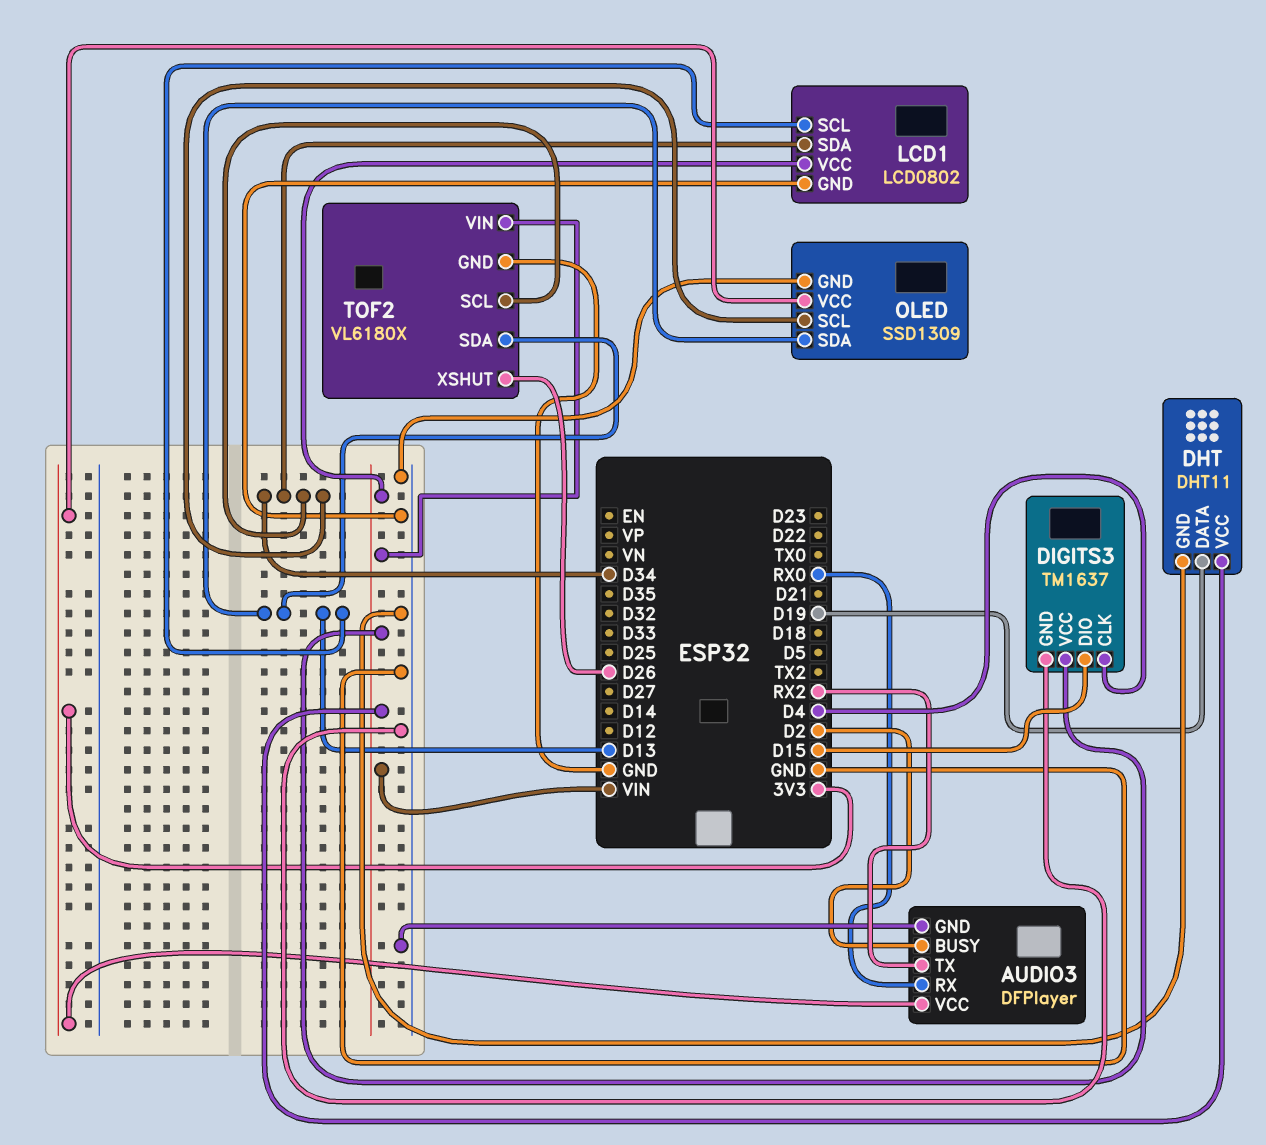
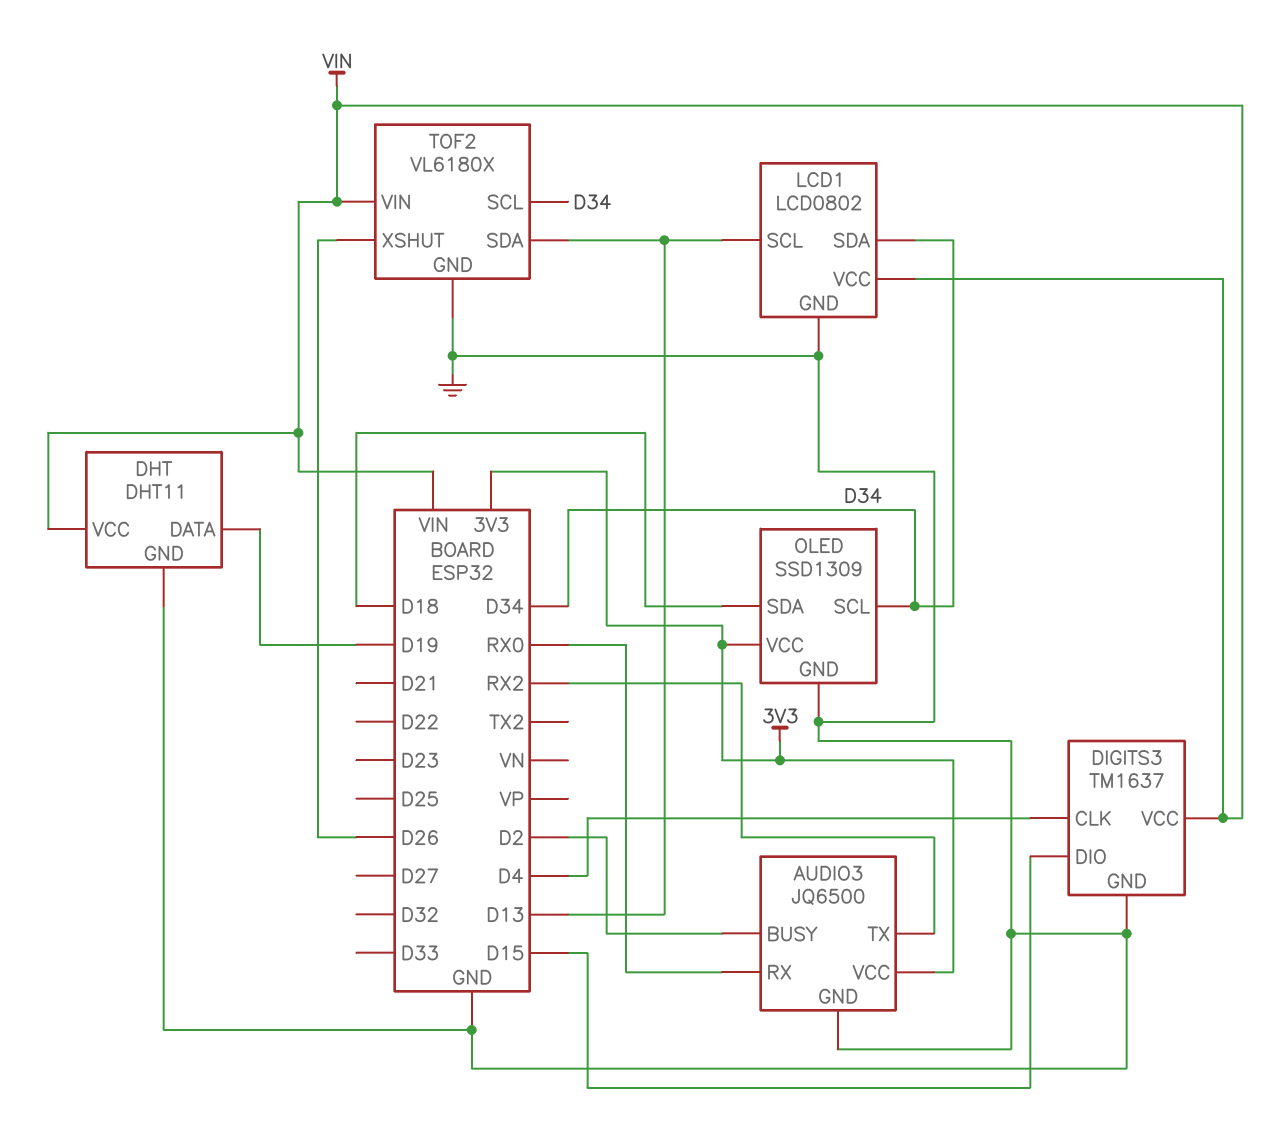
AUDIO3: DFPlayer -> JQ6500
OLED pin SDA: D13 -> D18

